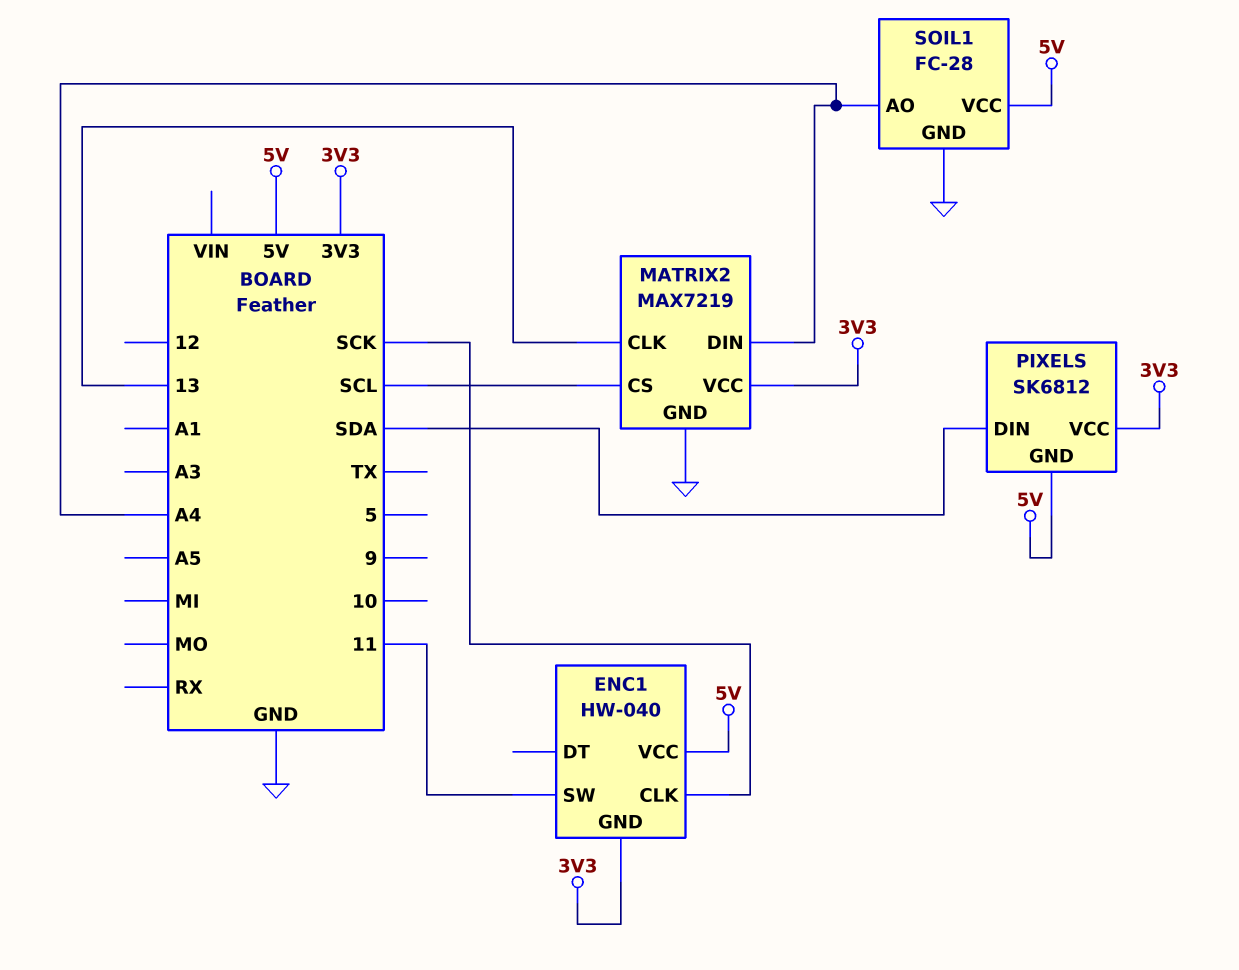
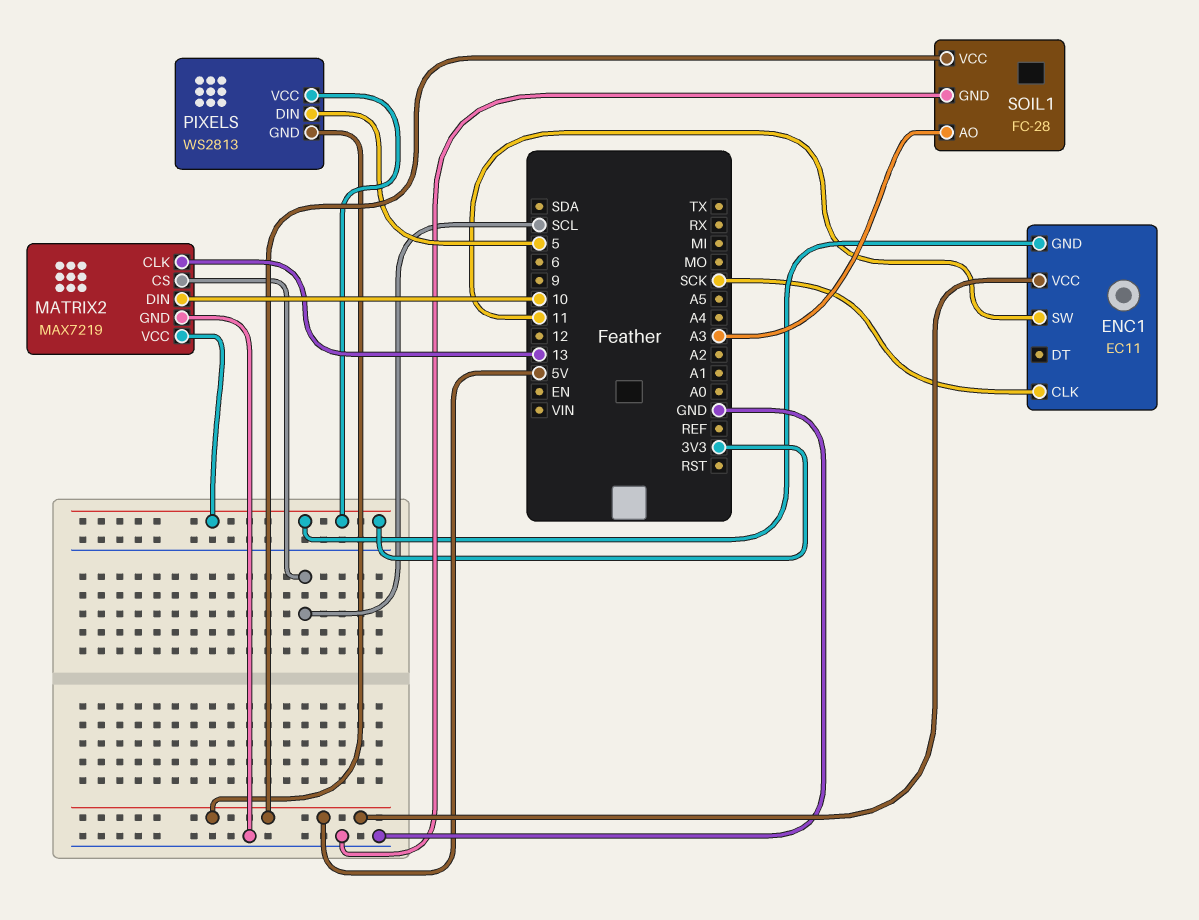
ENC1: HW-040 -> EC11
MATRIX2 pin DIN: A4 -> 10
PIXELS: SK6812 -> WS2813
PIXELS pin DIN: SDA -> 5
SOIL1 pin AO: A4 -> A3

